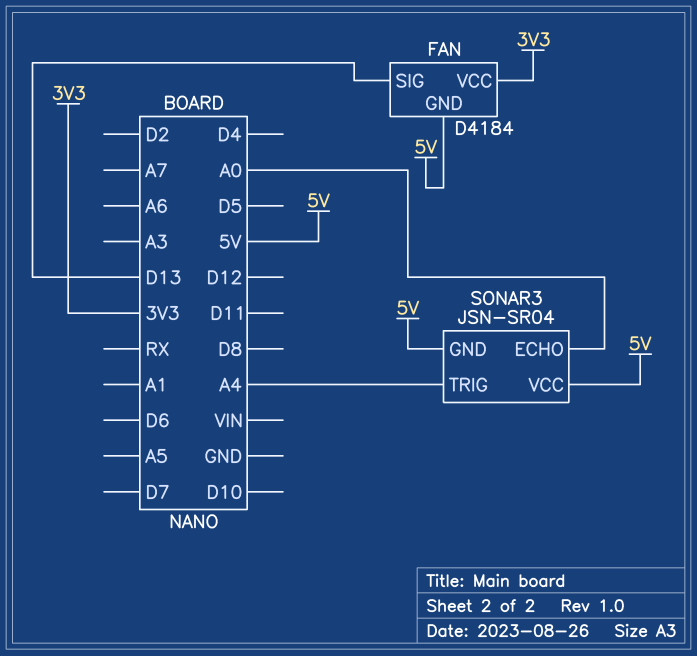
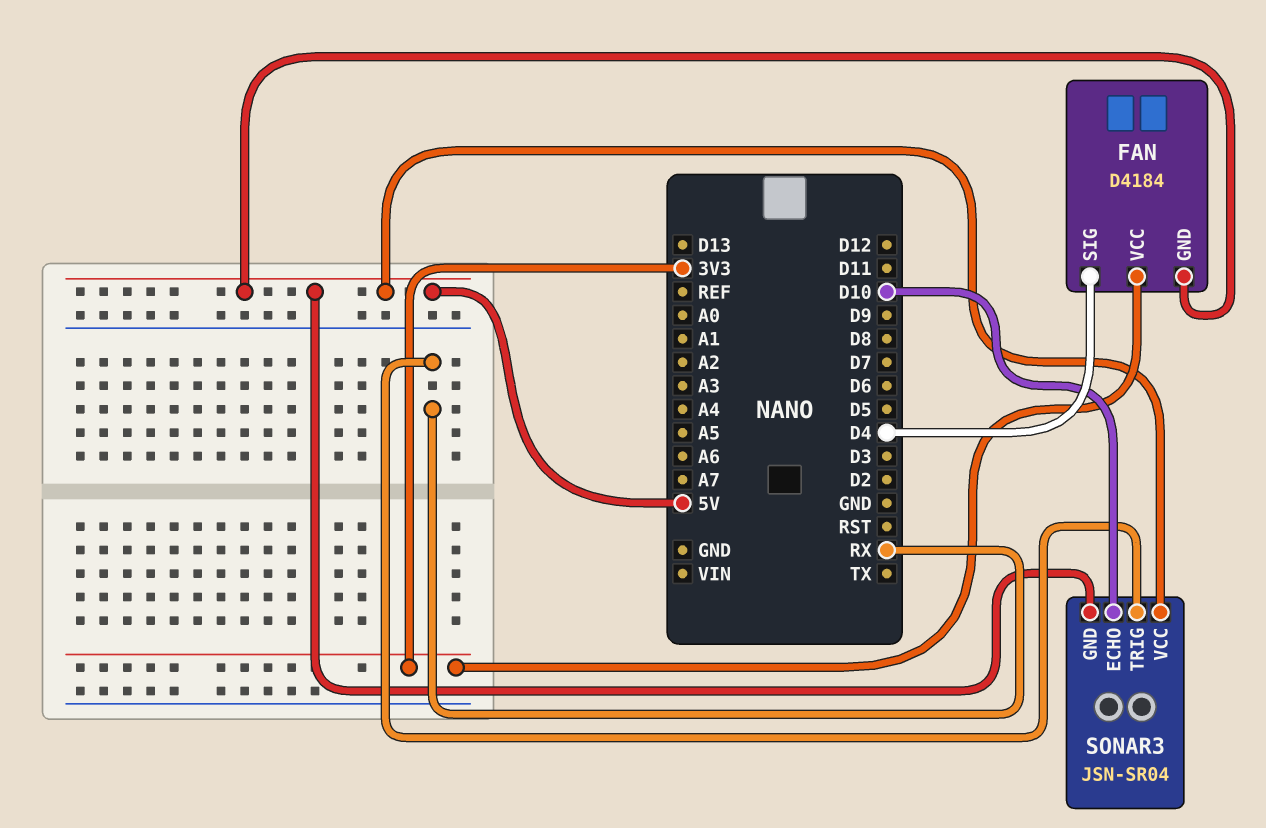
FAN pin SIG: D13 -> D4
SONAR3 pin ECHO: A0 -> D10
SONAR3 pin TRIG: A4 -> RX

